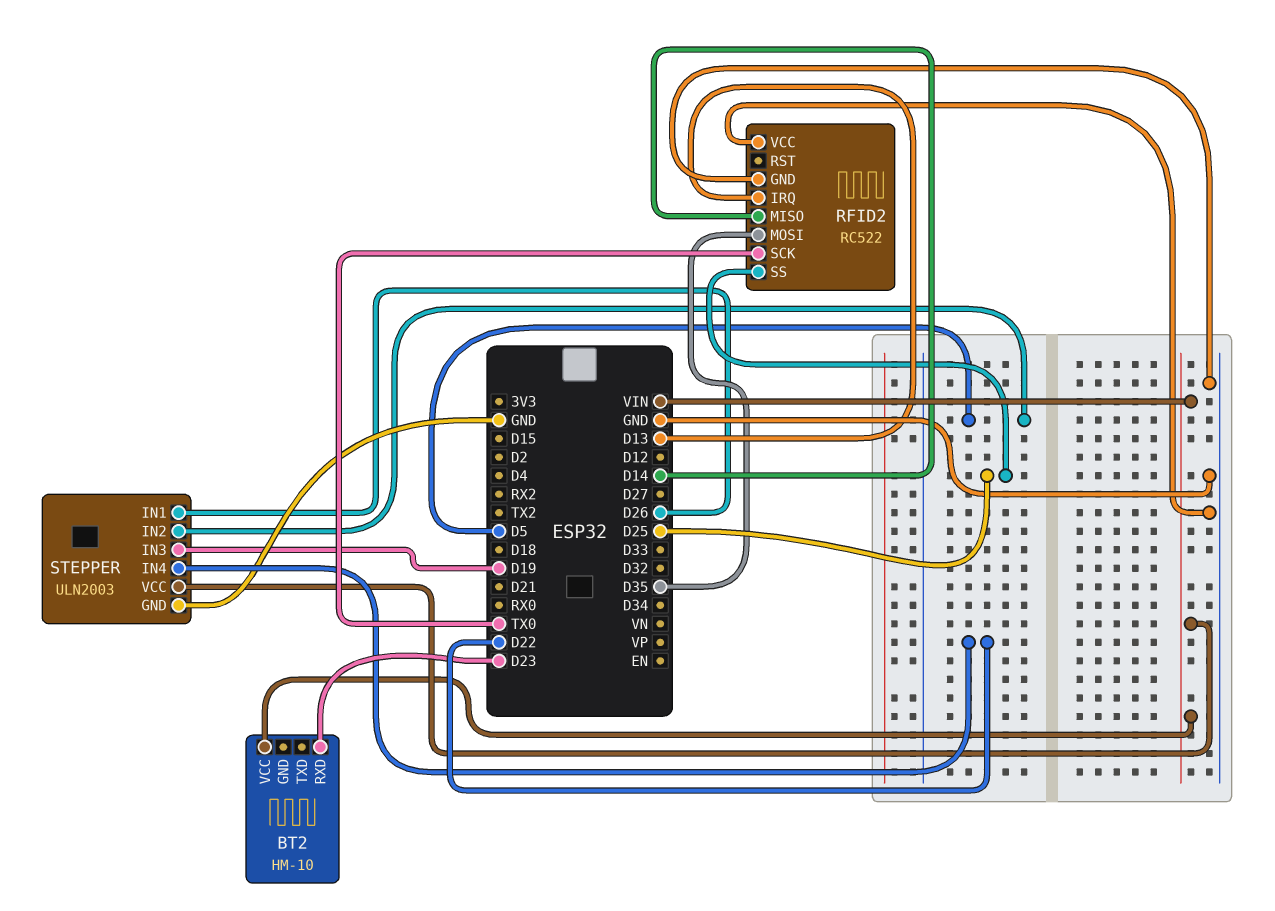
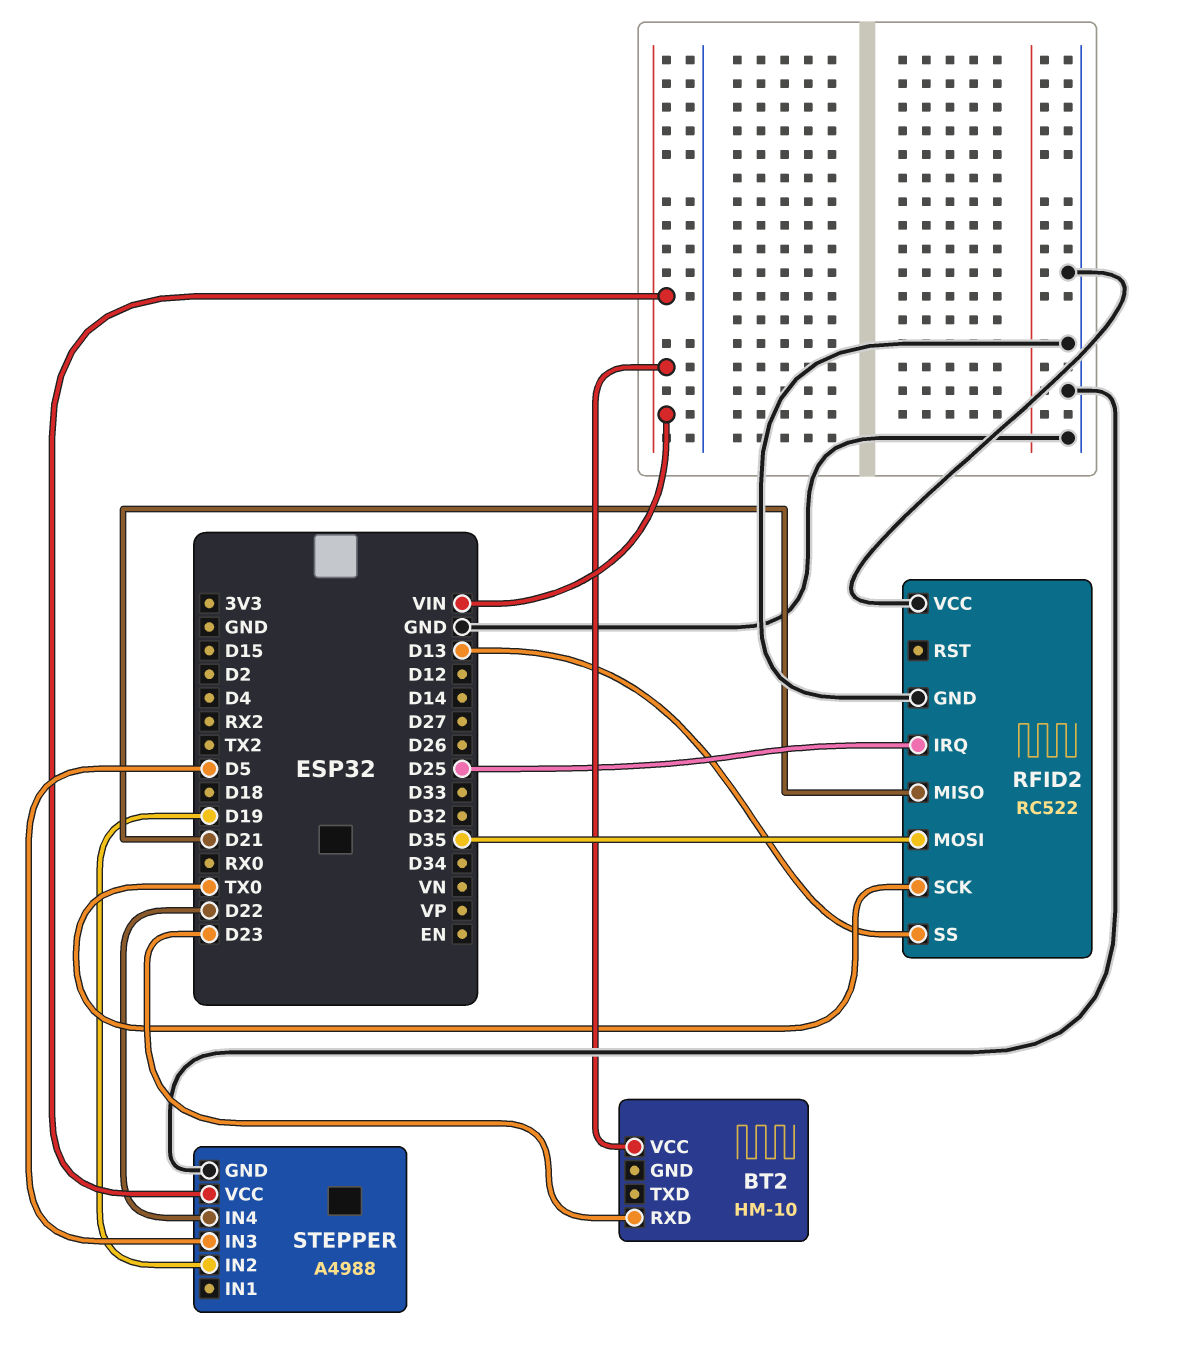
RFID2 pin IRQ: D13 -> D25
RFID2 pin MISO: D14 -> D21
RFID2 pin SS: D25 -> D13
STEPPER: ULN2003 -> A4988
STEPPER pin IN1: D26 -> none
STEPPER pin IN2: D5 -> D19
STEPPER pin IN3: D19 -> D5

